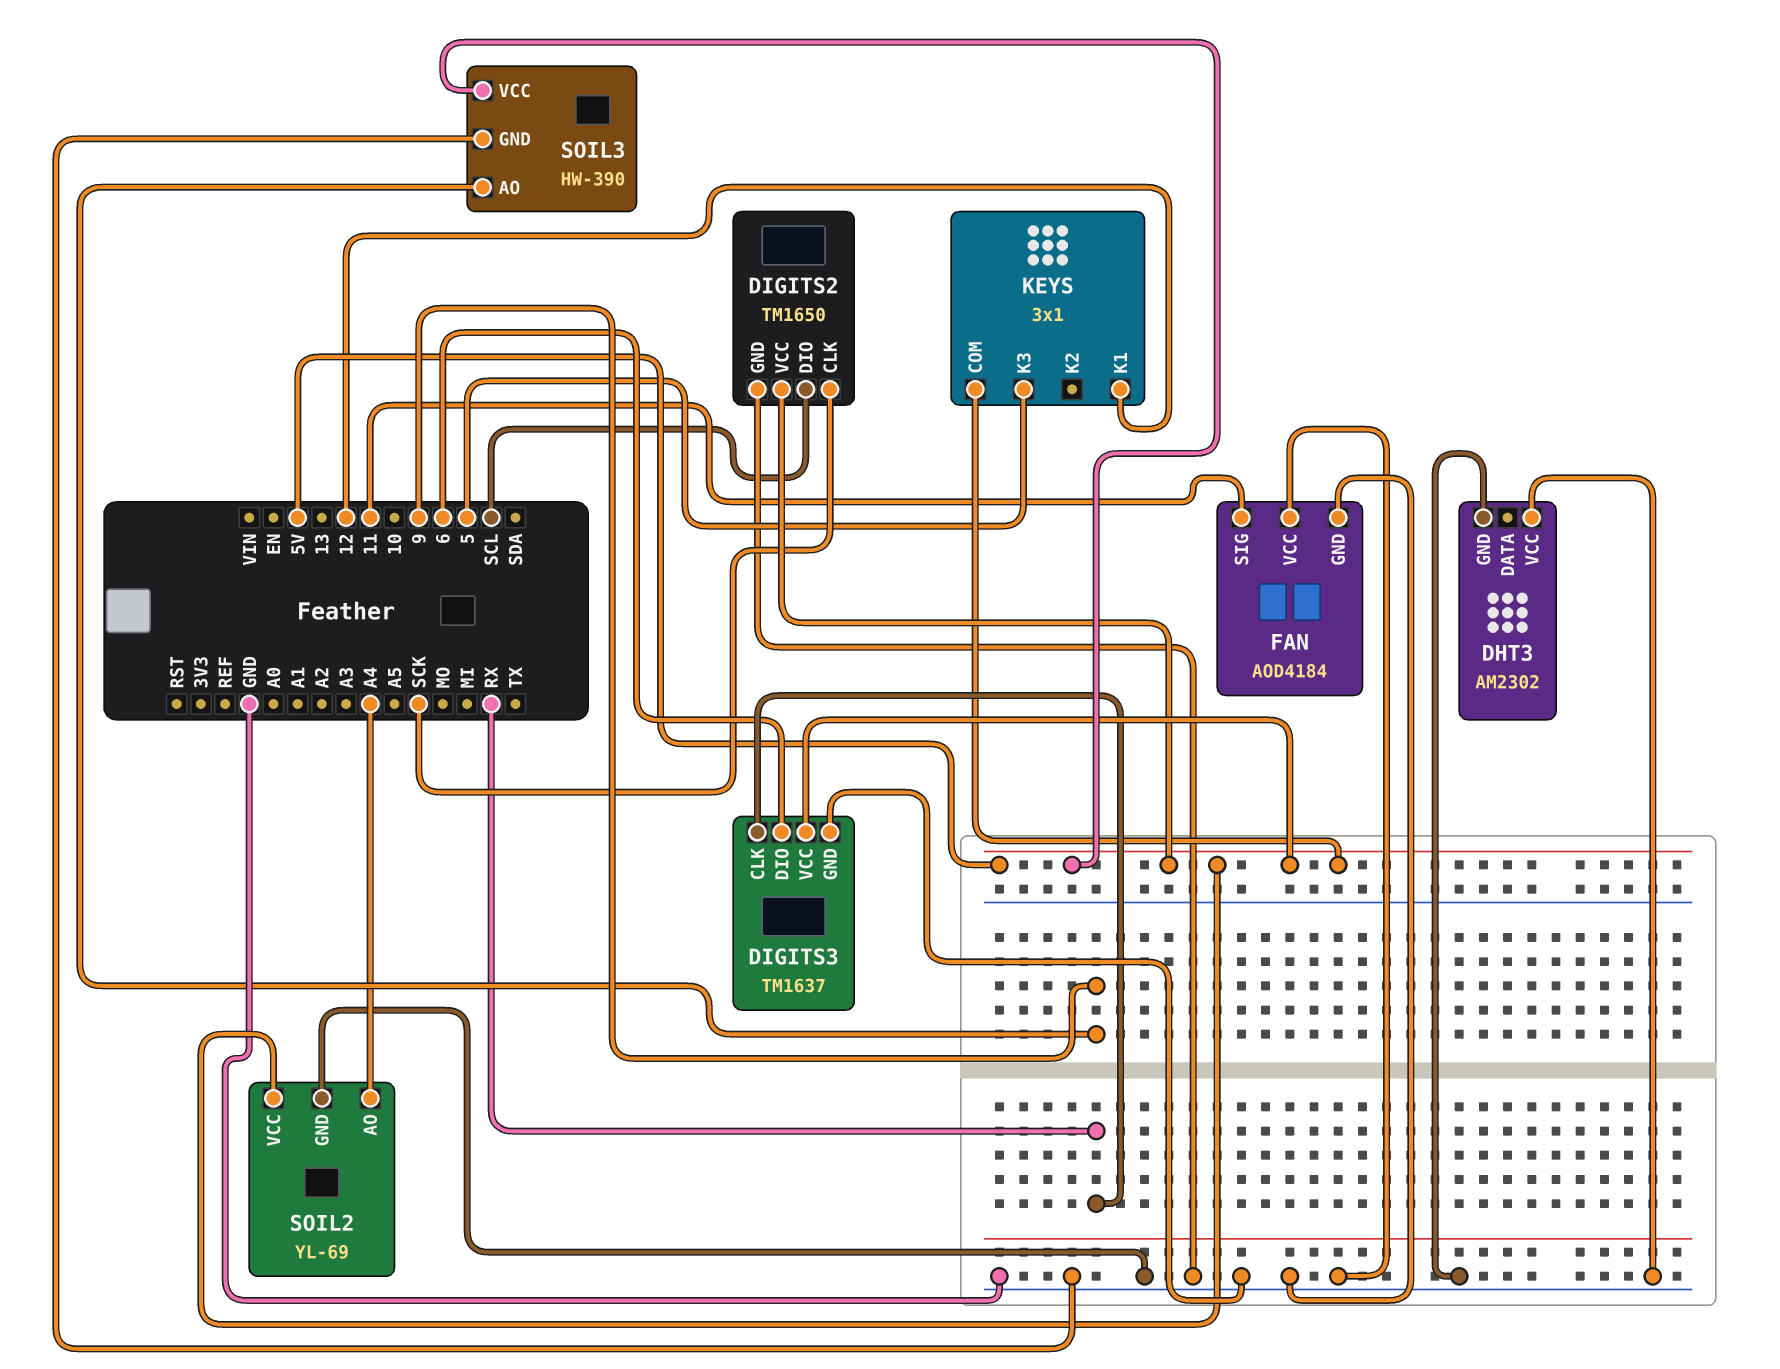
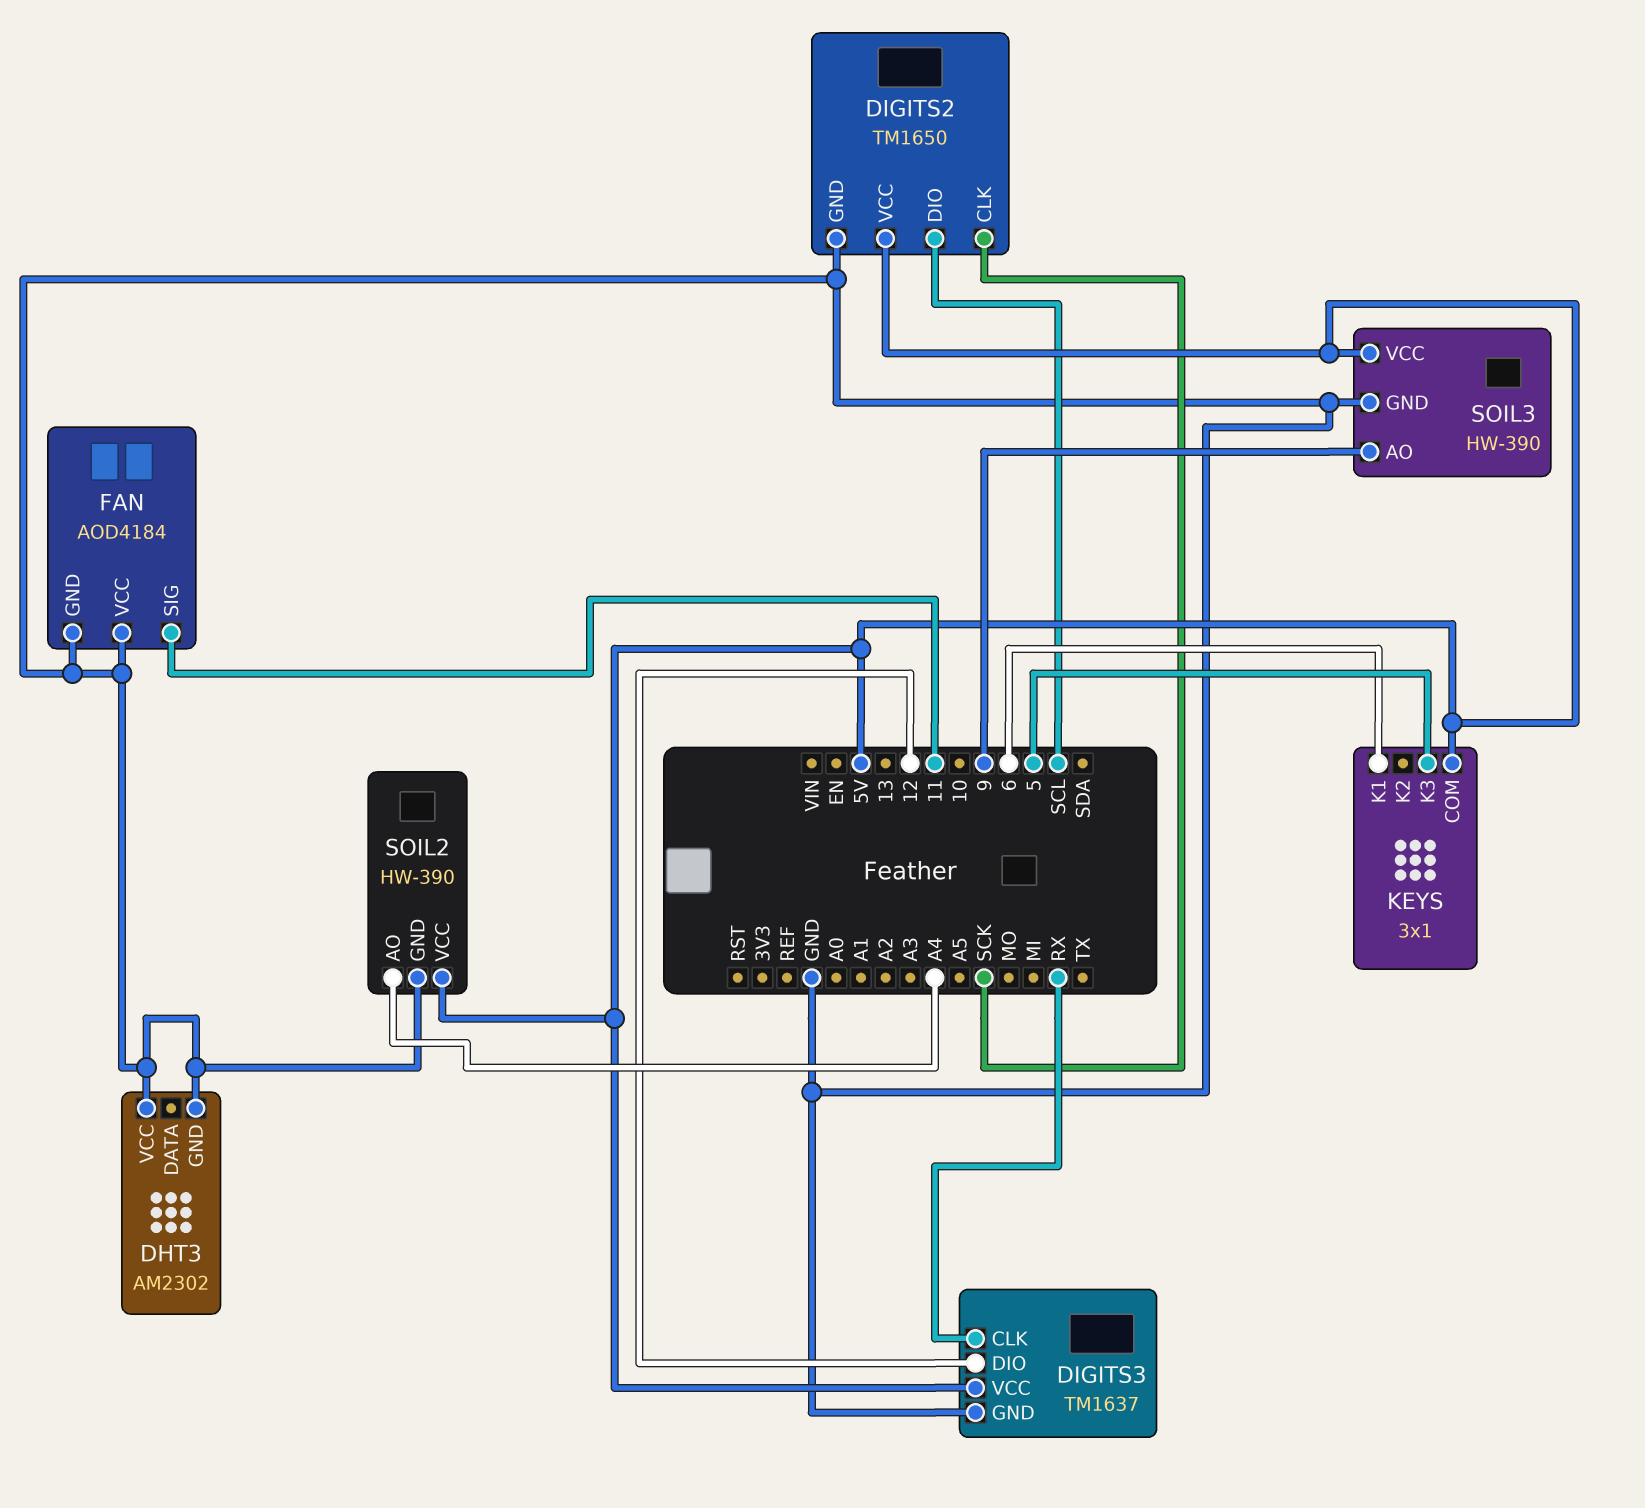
DIGITS3 pin DIO: 6 -> 12
KEYS pin K1: 12 -> 6
SOIL2: YL-69 -> HW-390

